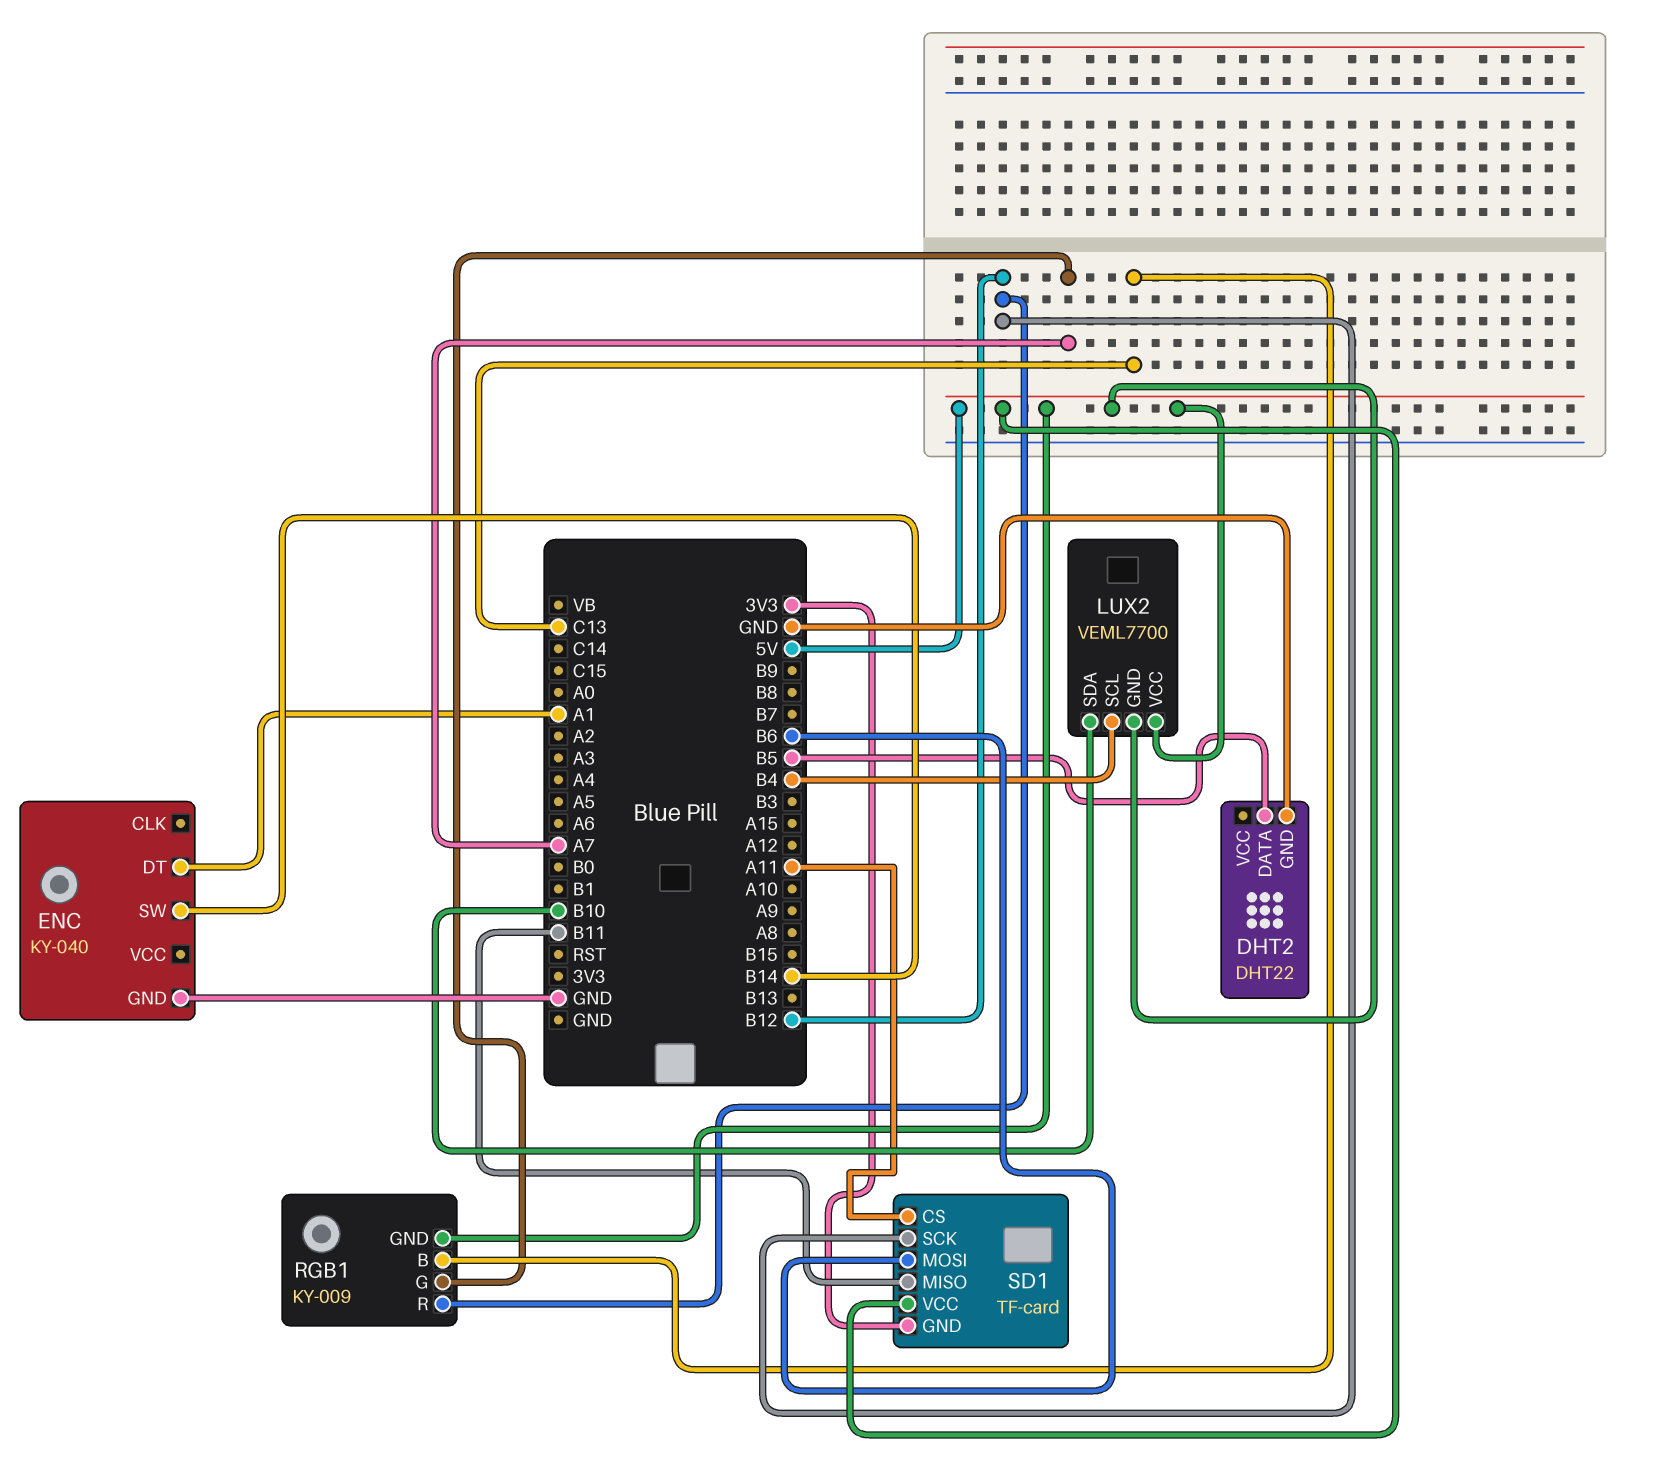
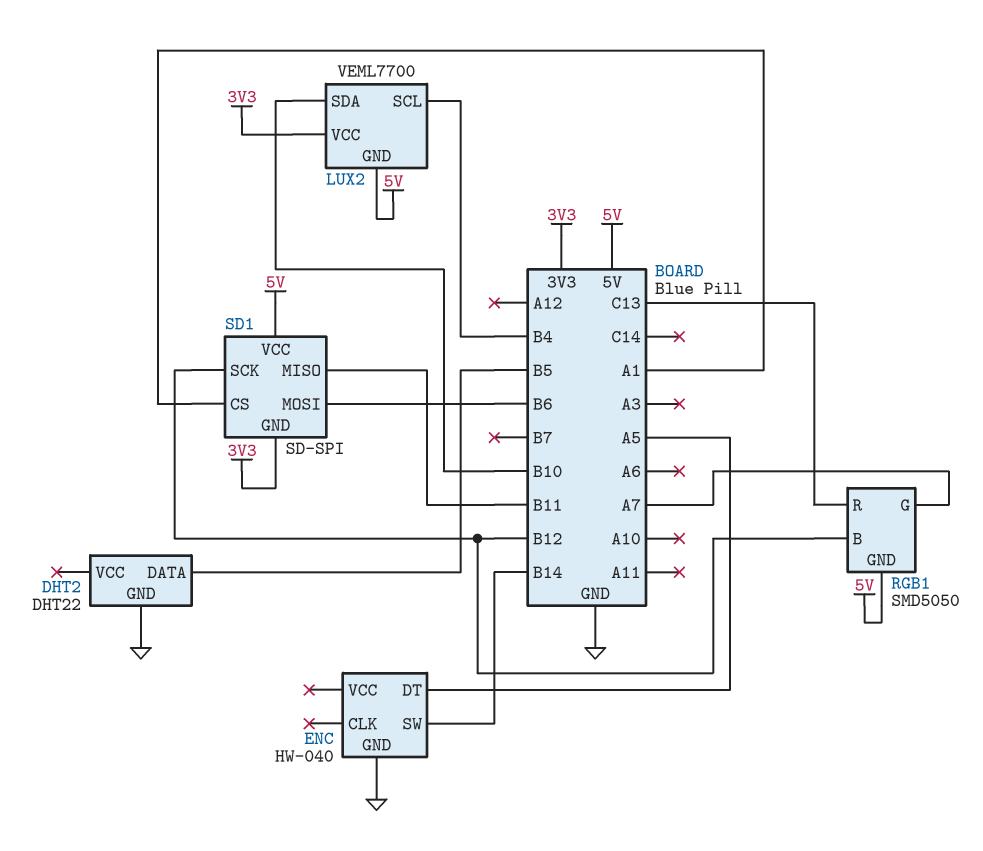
ENC: KY-040 -> HW-040
ENC pin DT: A1 -> A5
LUX2 pin VCC: 5V -> 3V3
RGB1: KY-009 -> SMD5050
RGB1 pin B: C13 -> B12
RGB1 pin R: B12 -> C13
SD1: TF-card -> SD-SPI
SD1 pin CS: A11 -> A1

